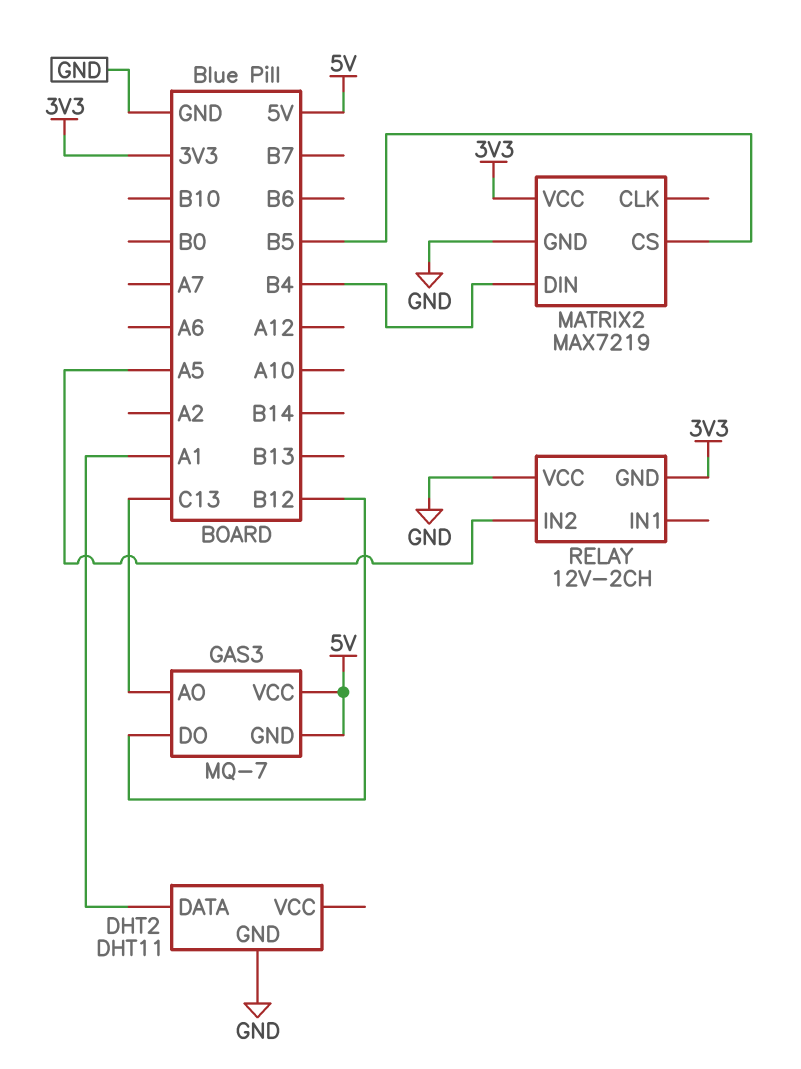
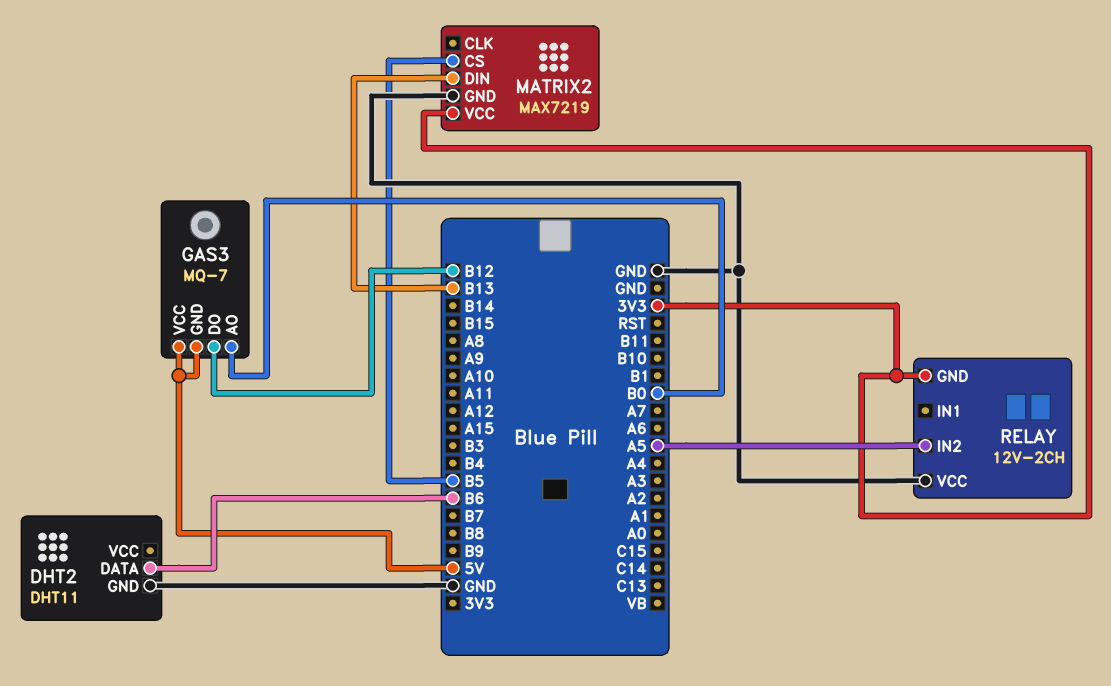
DHT2 pin DATA: A1 -> B6
GAS3 pin AO: C13 -> B0
MATRIX2 pin DIN: B4 -> B13

